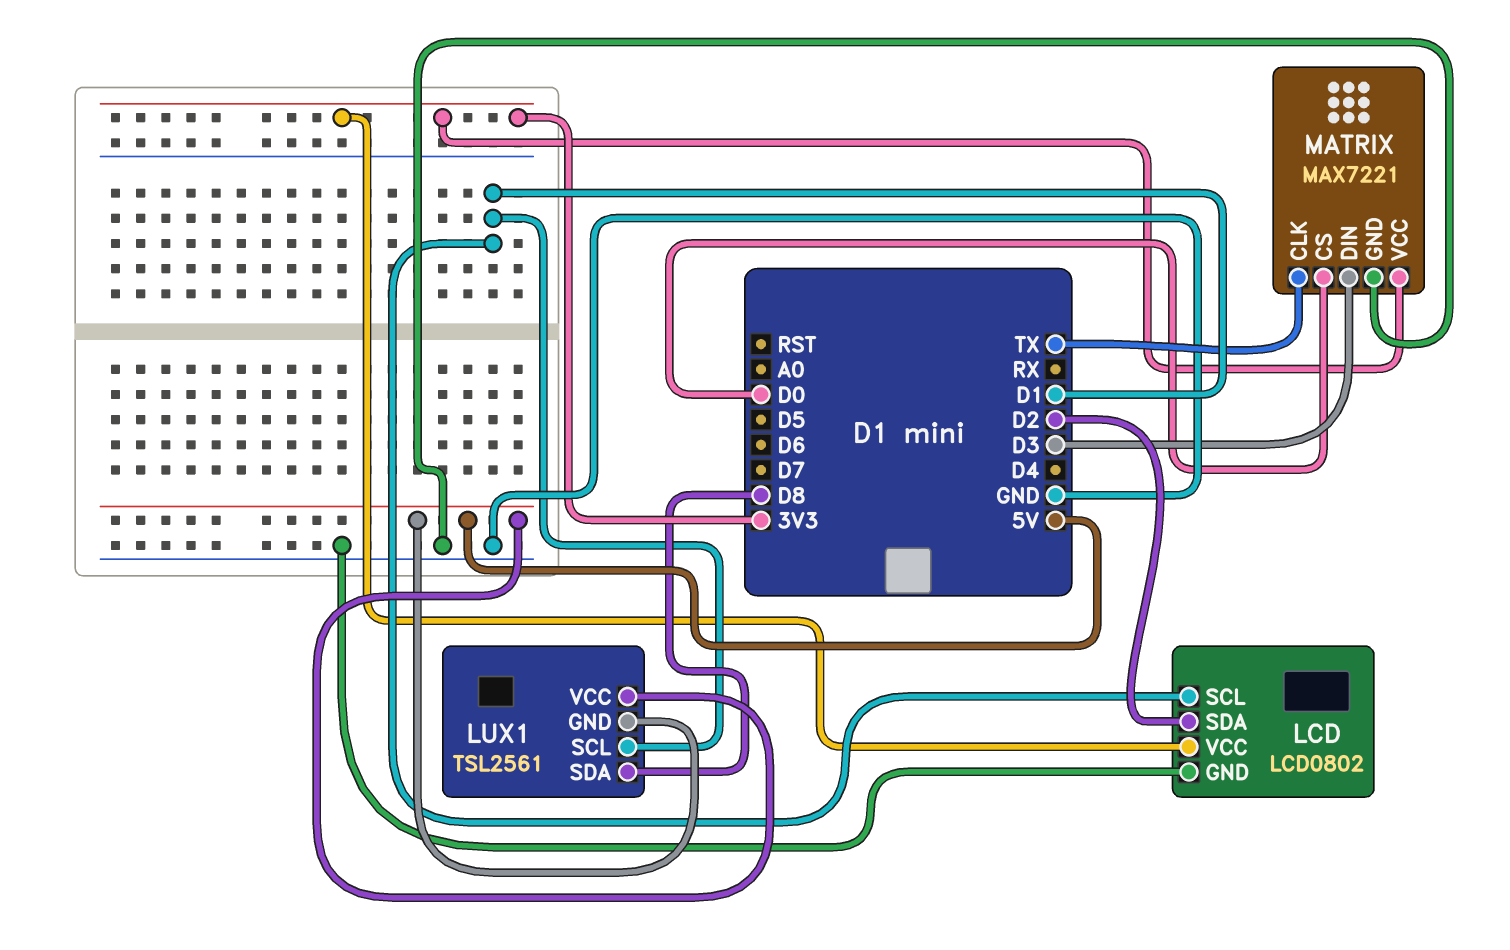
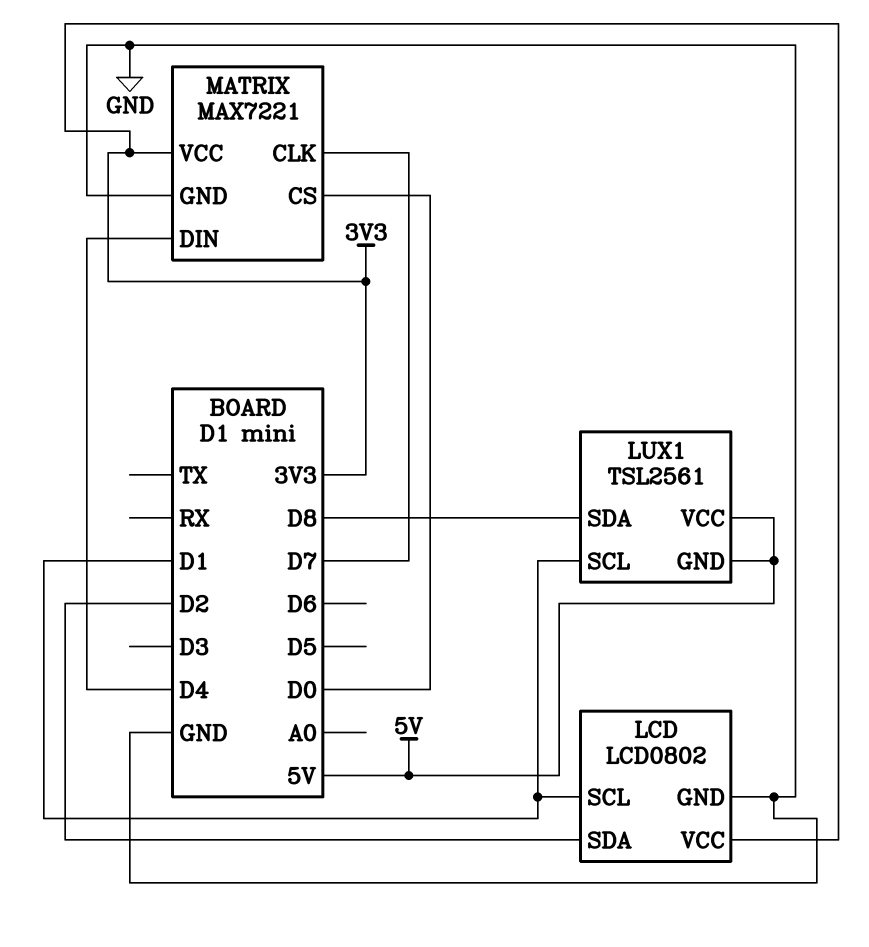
MATRIX pin CLK: TX -> D7
MATRIX pin DIN: D3 -> D4

